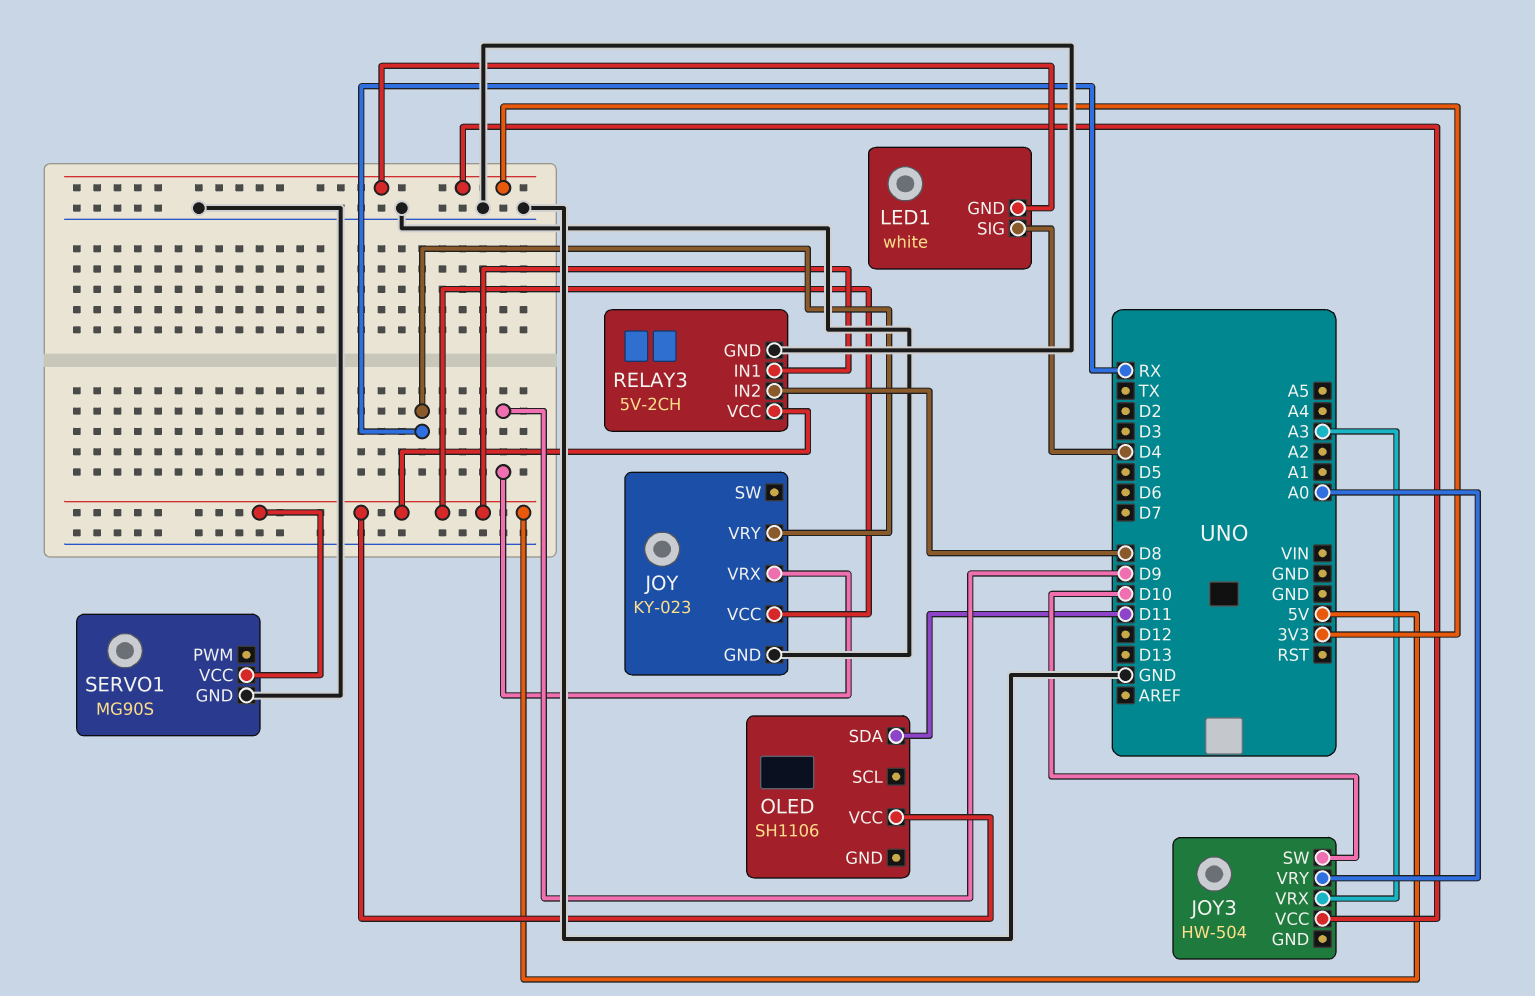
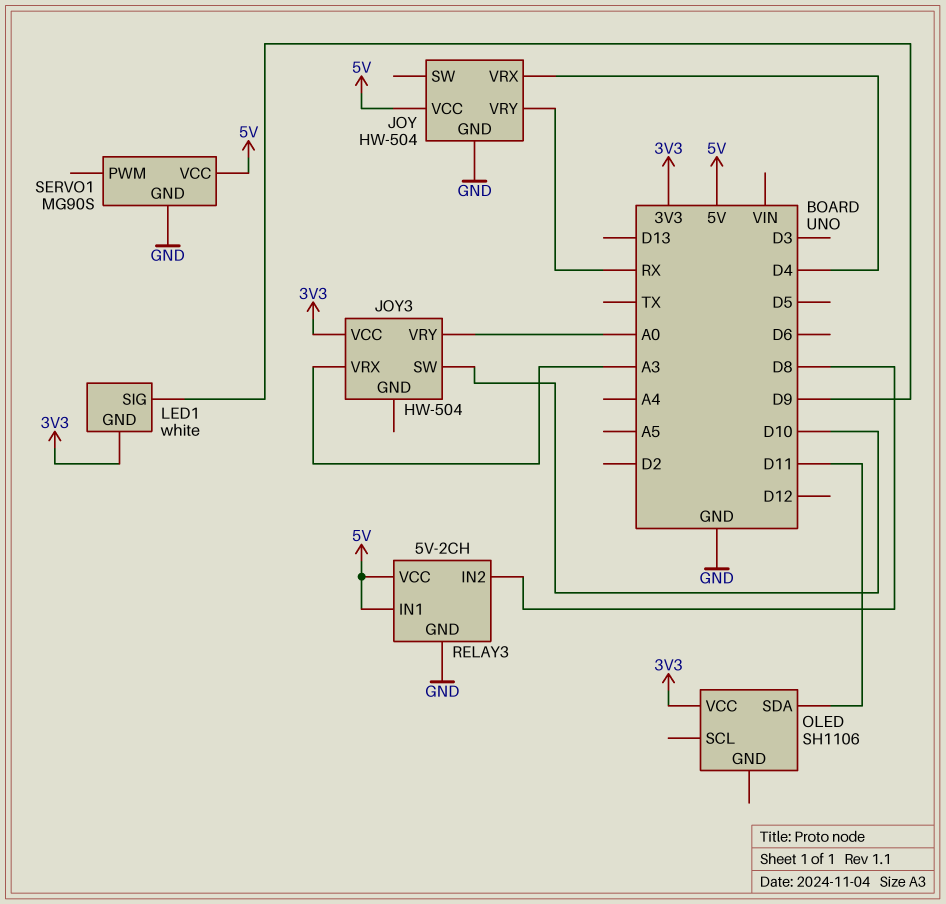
JOY: KY-023 -> HW-504
JOY pin VRX: D9 -> D4
LED1 pin SIG: D4 -> D9
OLED pin VCC: 5V -> 3V3

